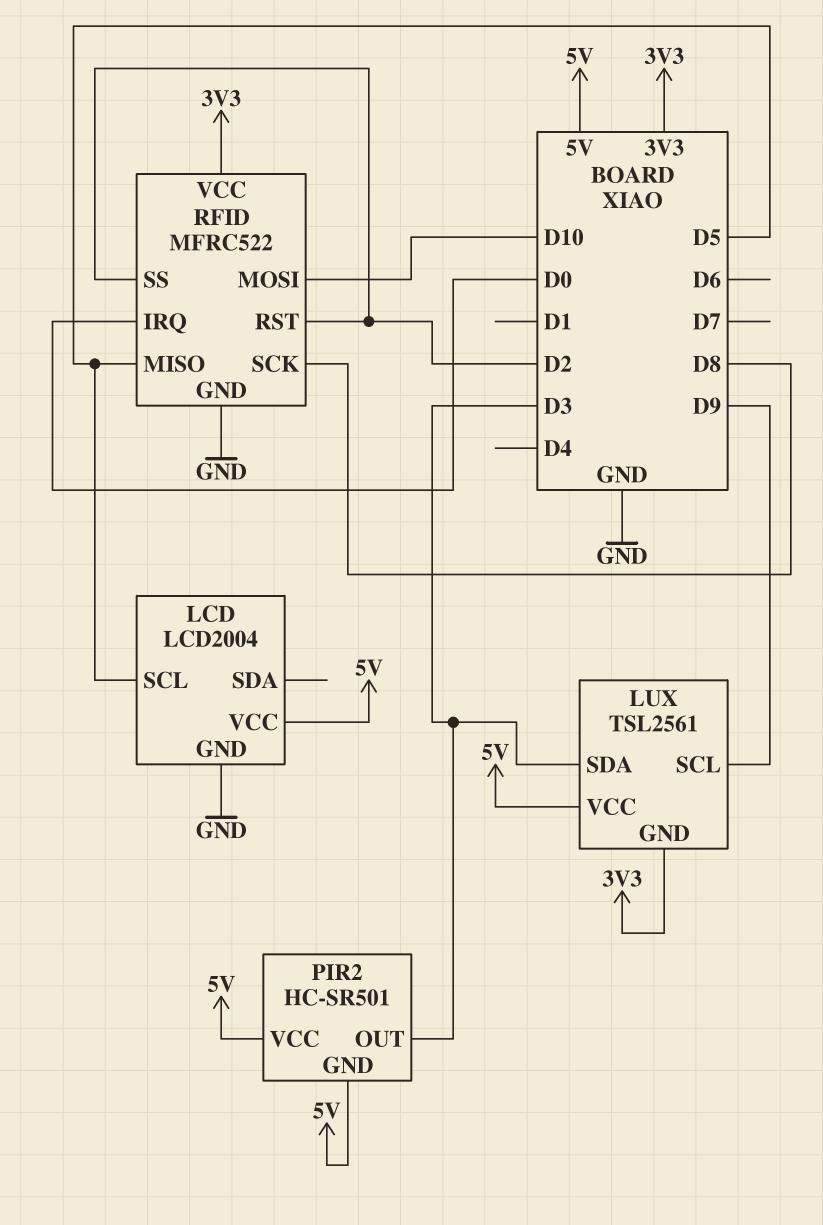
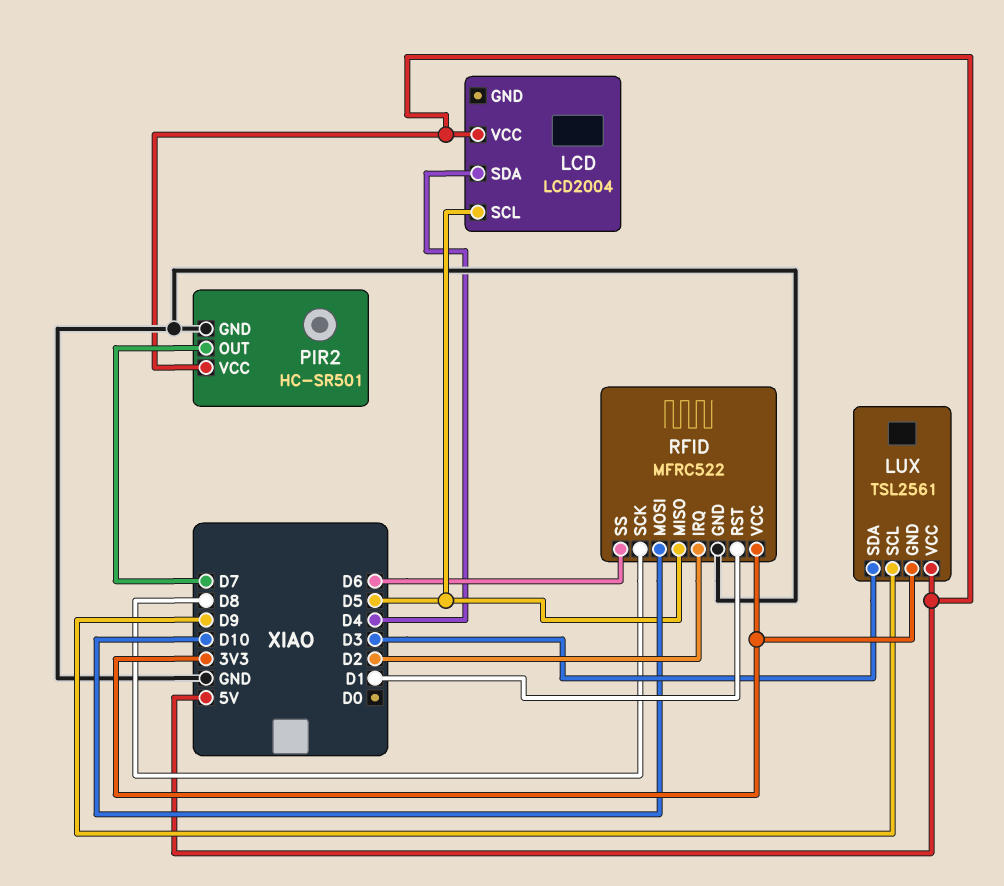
LCD pin GND: GND -> none
LCD pin SDA: none -> D4
PIR2 pin GND: 5V -> GND
PIR2 pin OUT: D3 -> D7
RFID pin IRQ: D0 -> D2
RFID pin RST: D2 -> D1
RFID pin SS: D2 -> D6

